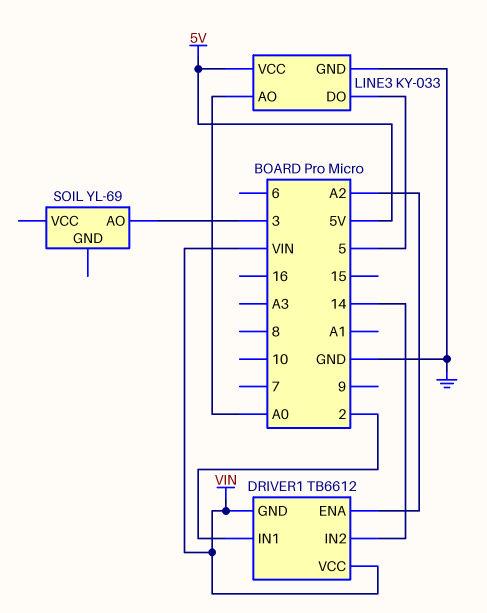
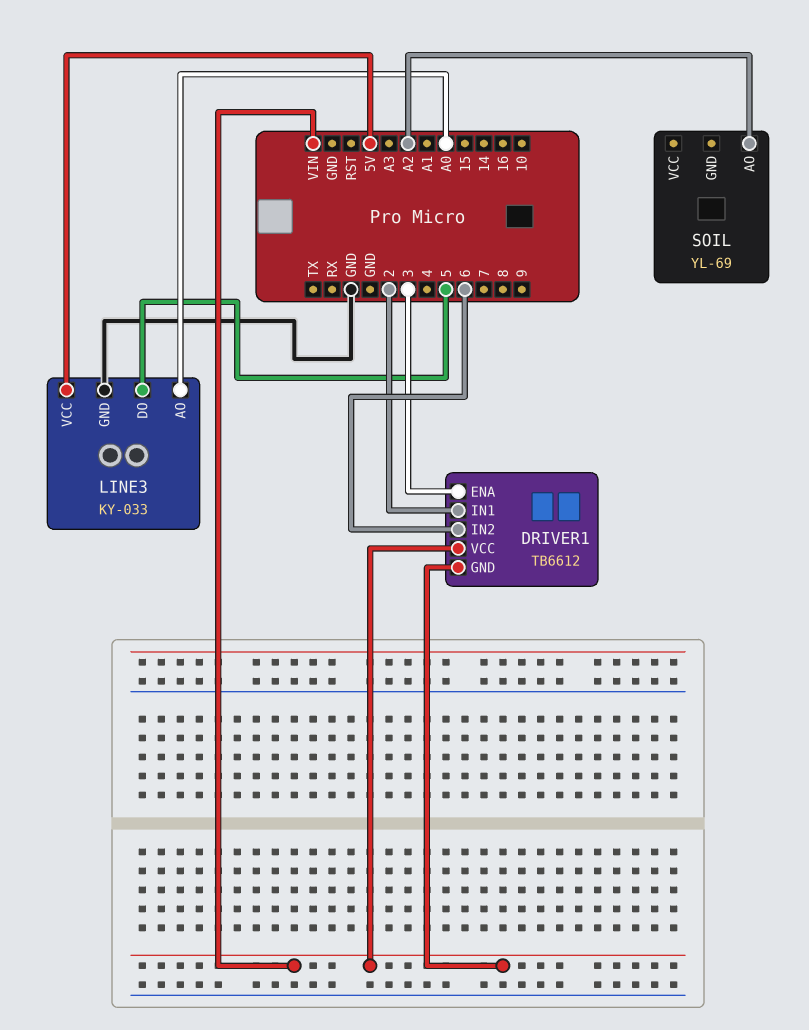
DRIVER1 pin ENA: A2 -> 3
DRIVER1 pin IN2: 14 -> 6
SOIL pin AO: 3 -> A2

